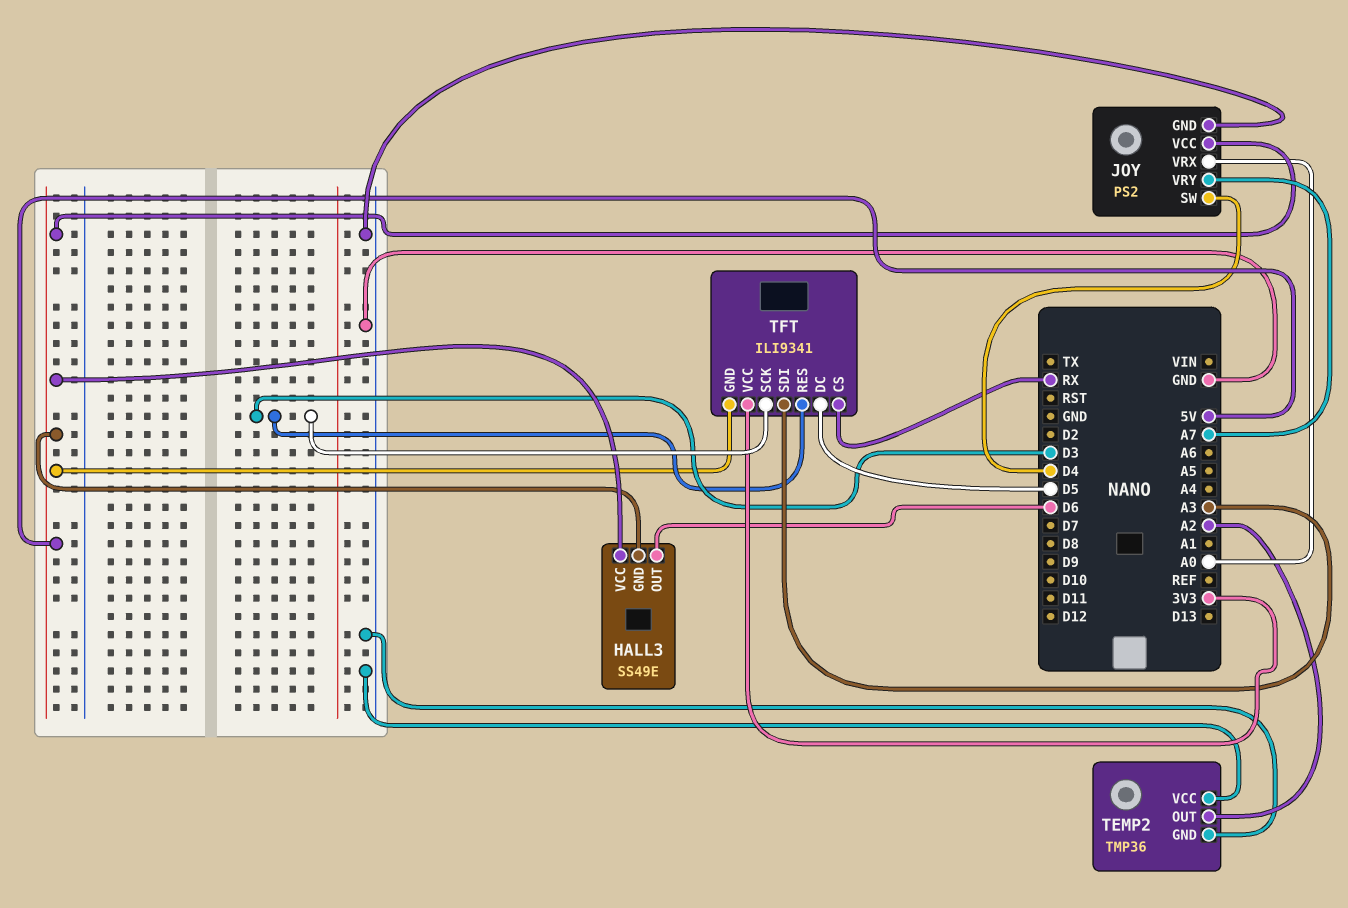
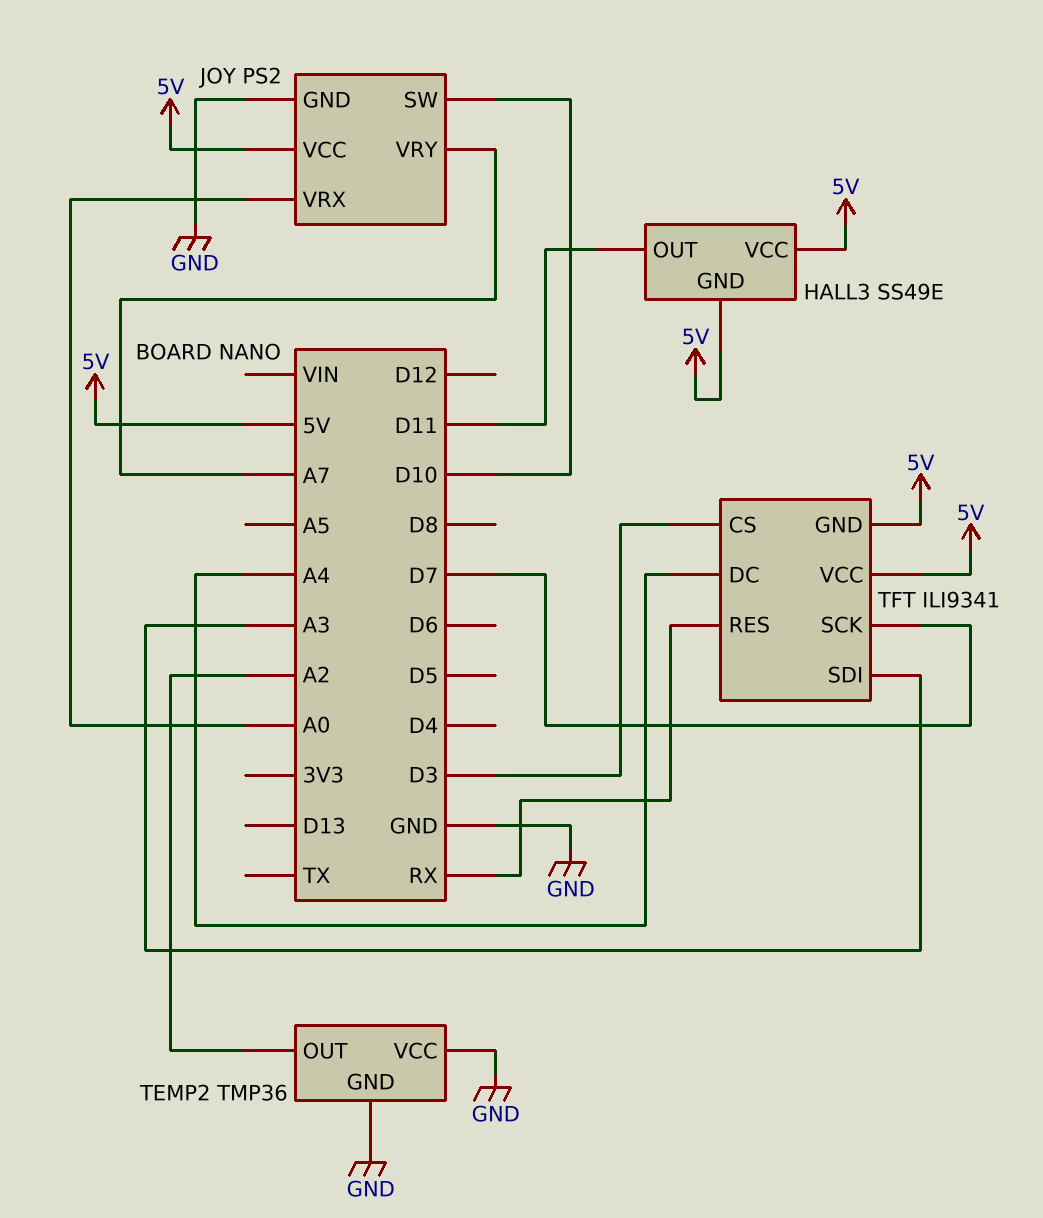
HALL3 pin OUT: D6 -> D11
JOY pin SW: D4 -> D10
TFT pin CS: RX -> D3
TFT pin DC: D5 -> A4
TFT pin RES: D3 -> RX
TFT pin SCK: D3 -> D7
TFT pin VCC: 3V3 -> 5V

